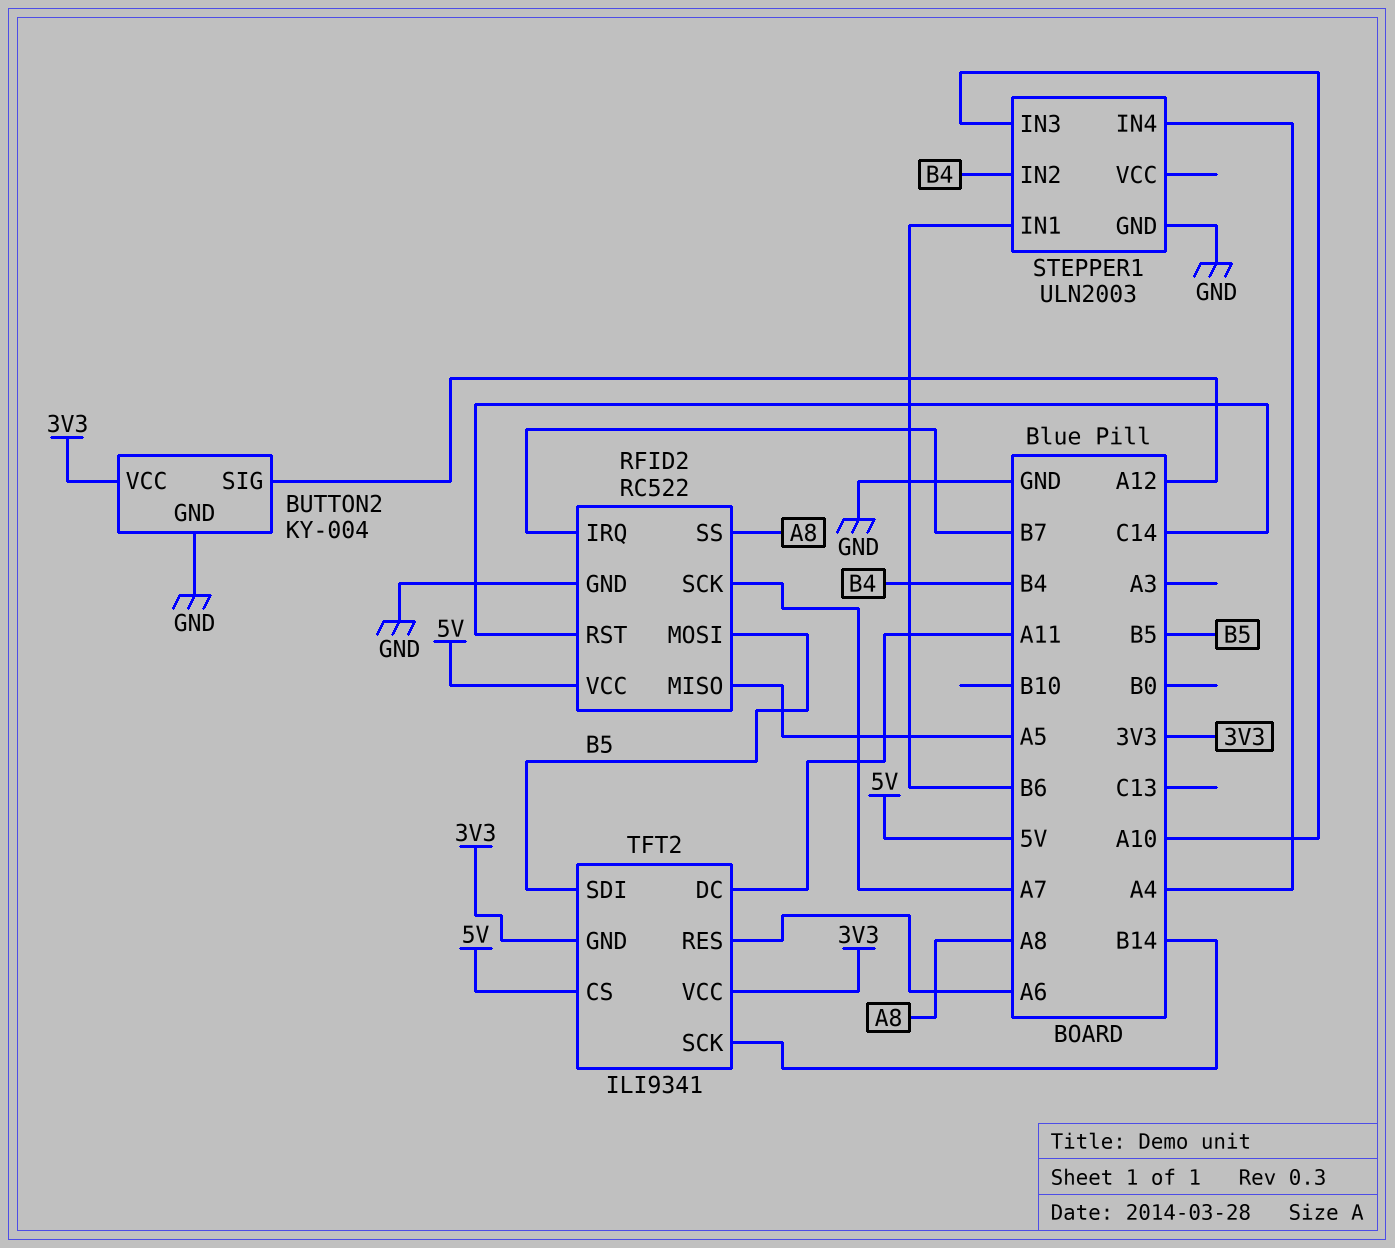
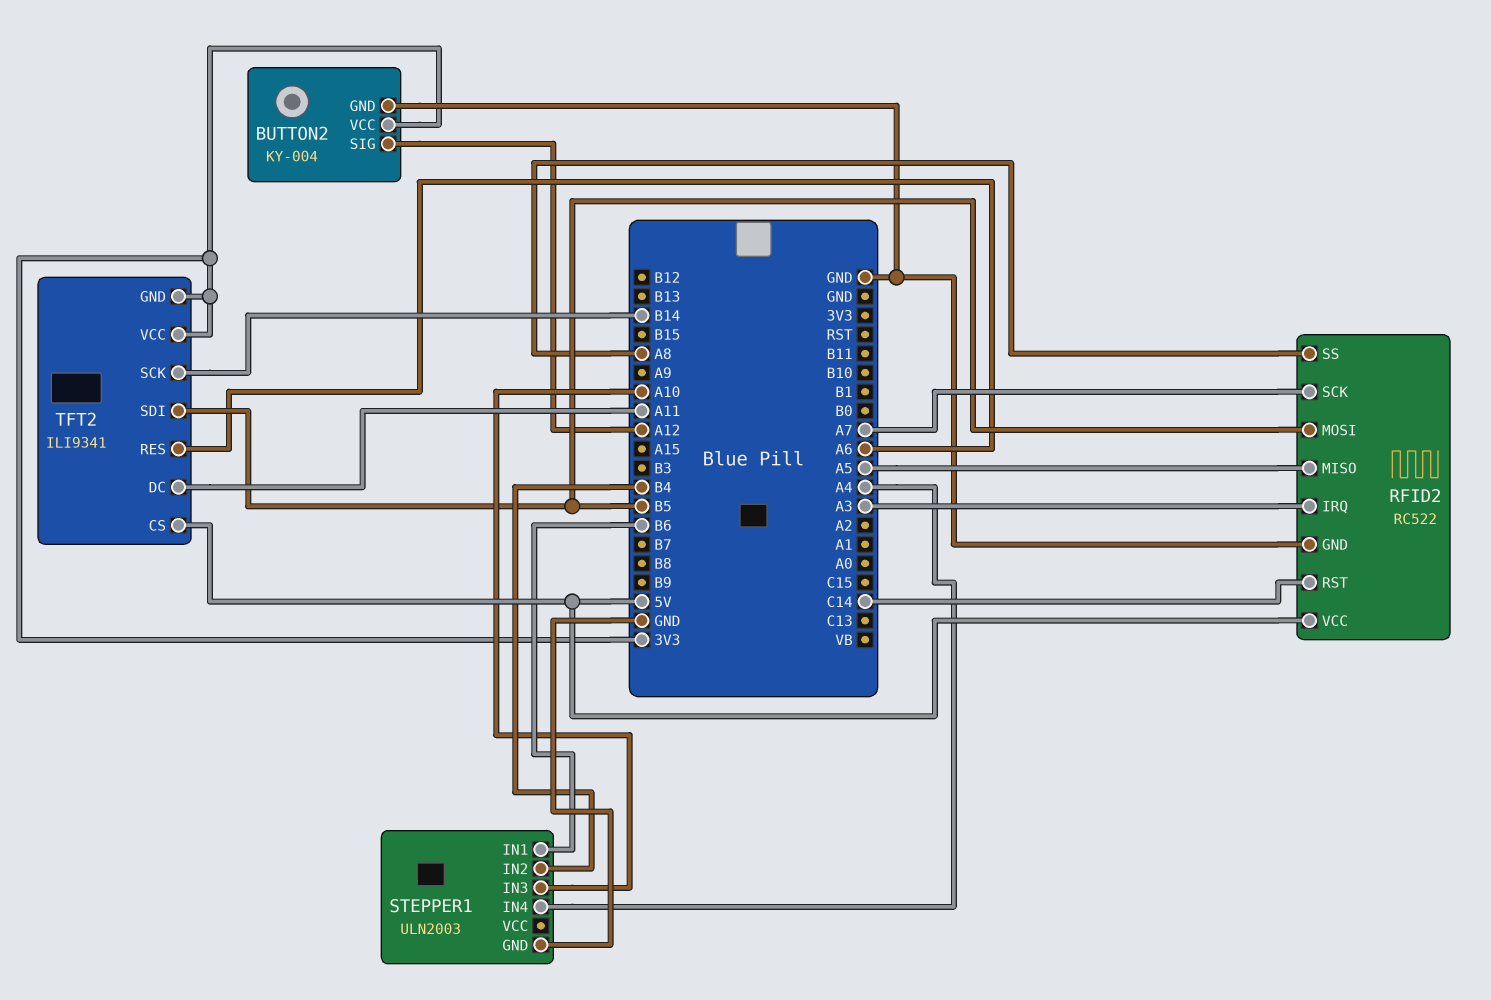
RFID2 pin IRQ: B7 -> A3

